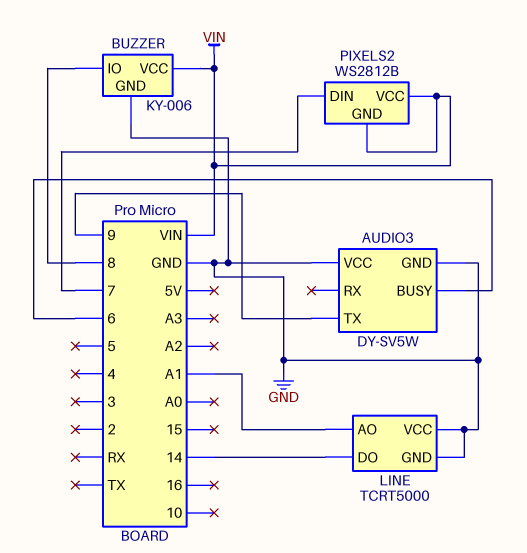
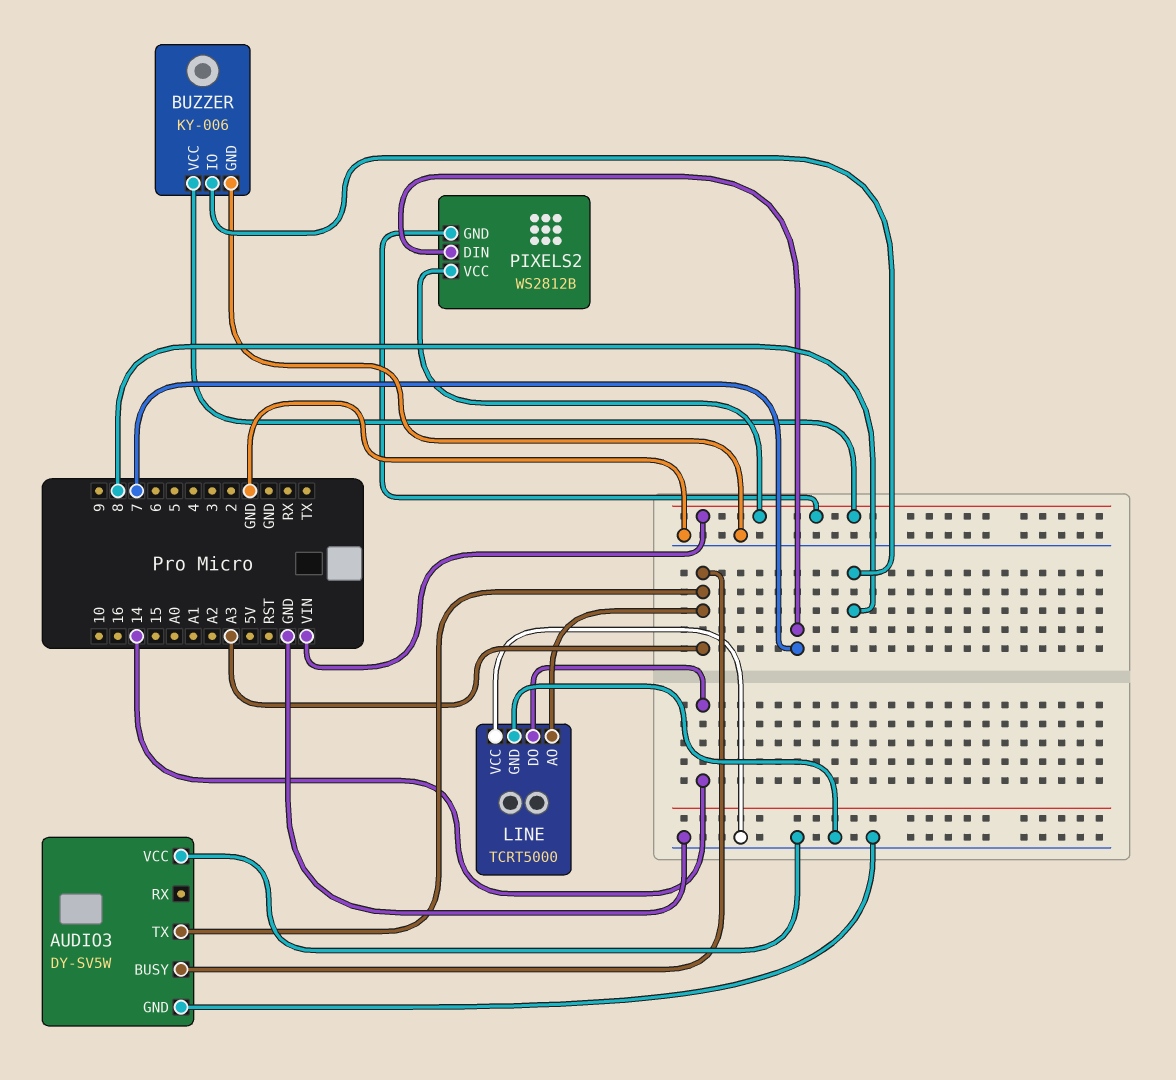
AUDIO3 pin BUSY: 6 -> A3
AUDIO3 pin TX: 9 -> A3
LINE pin AO: A1 -> A3

